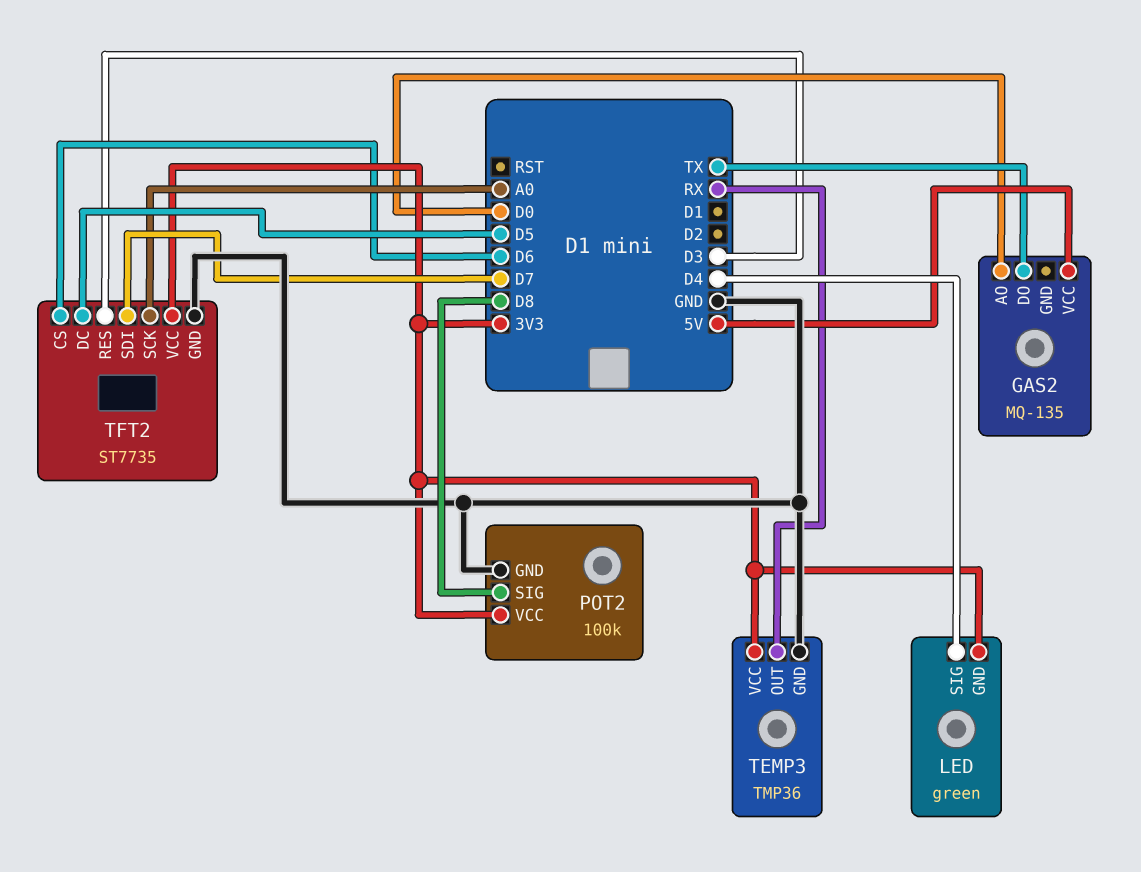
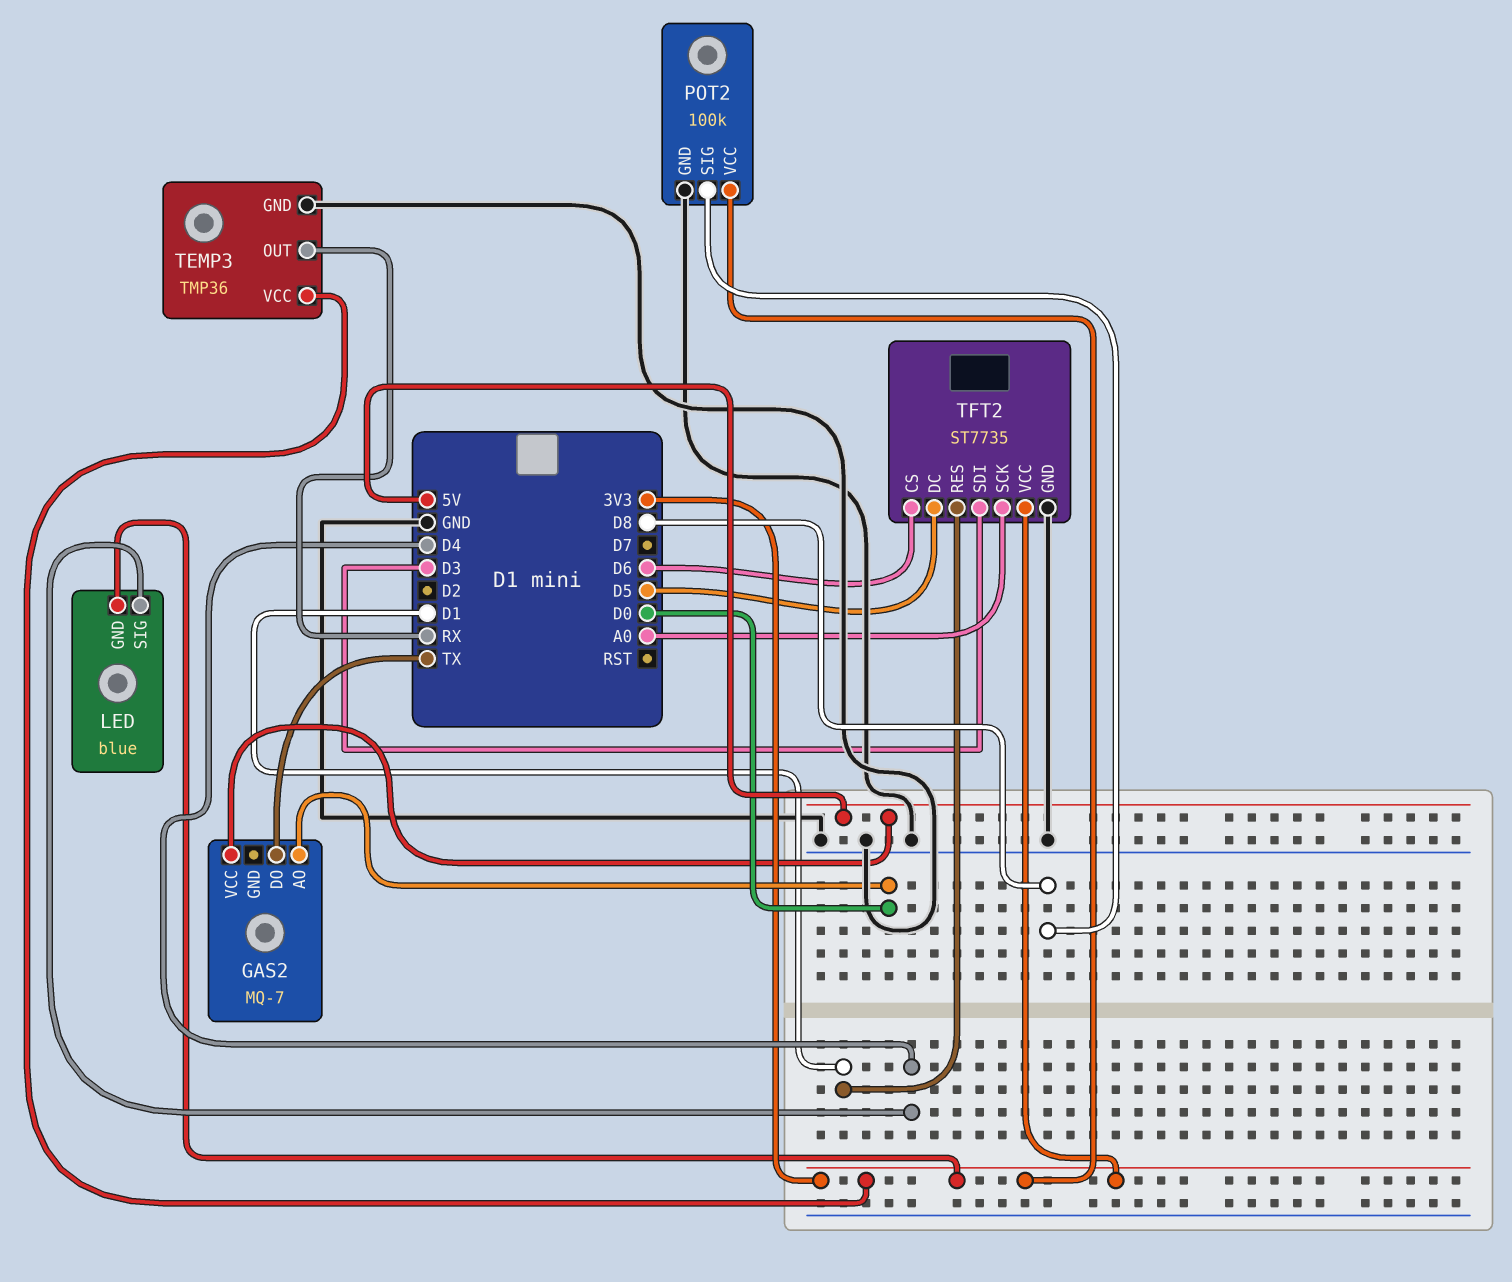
GAS2: MQ-135 -> MQ-7
LED: green -> blue
TFT2 pin RES: D3 -> D1
TFT2 pin SDI: D7 -> D3

